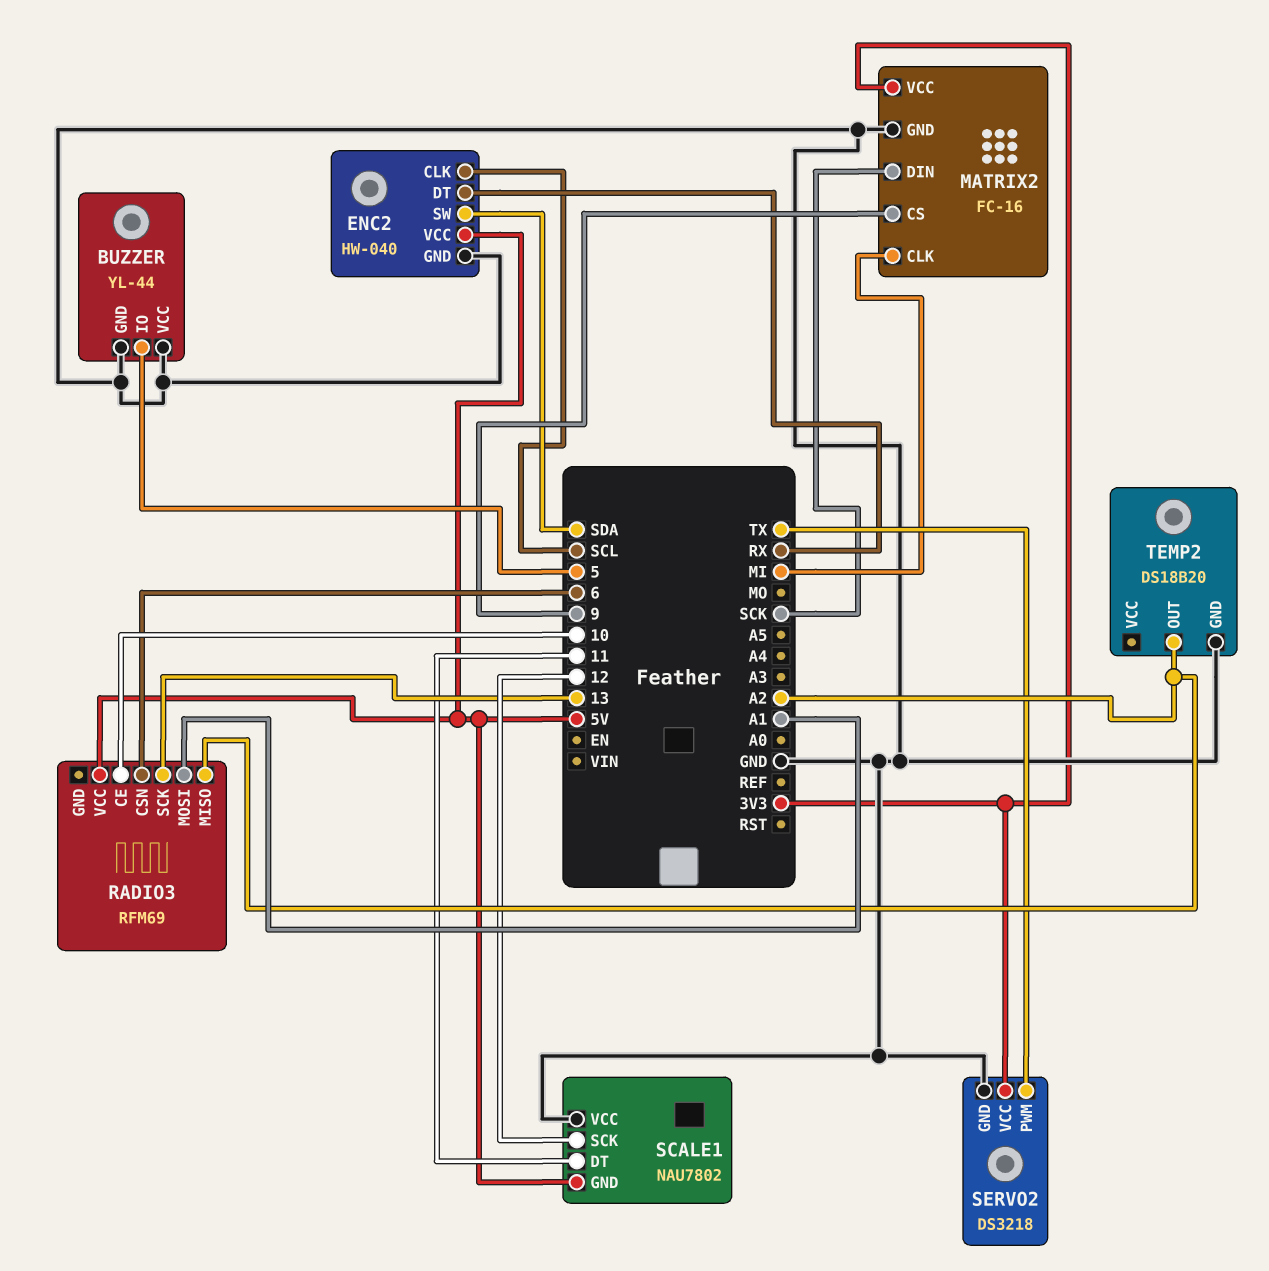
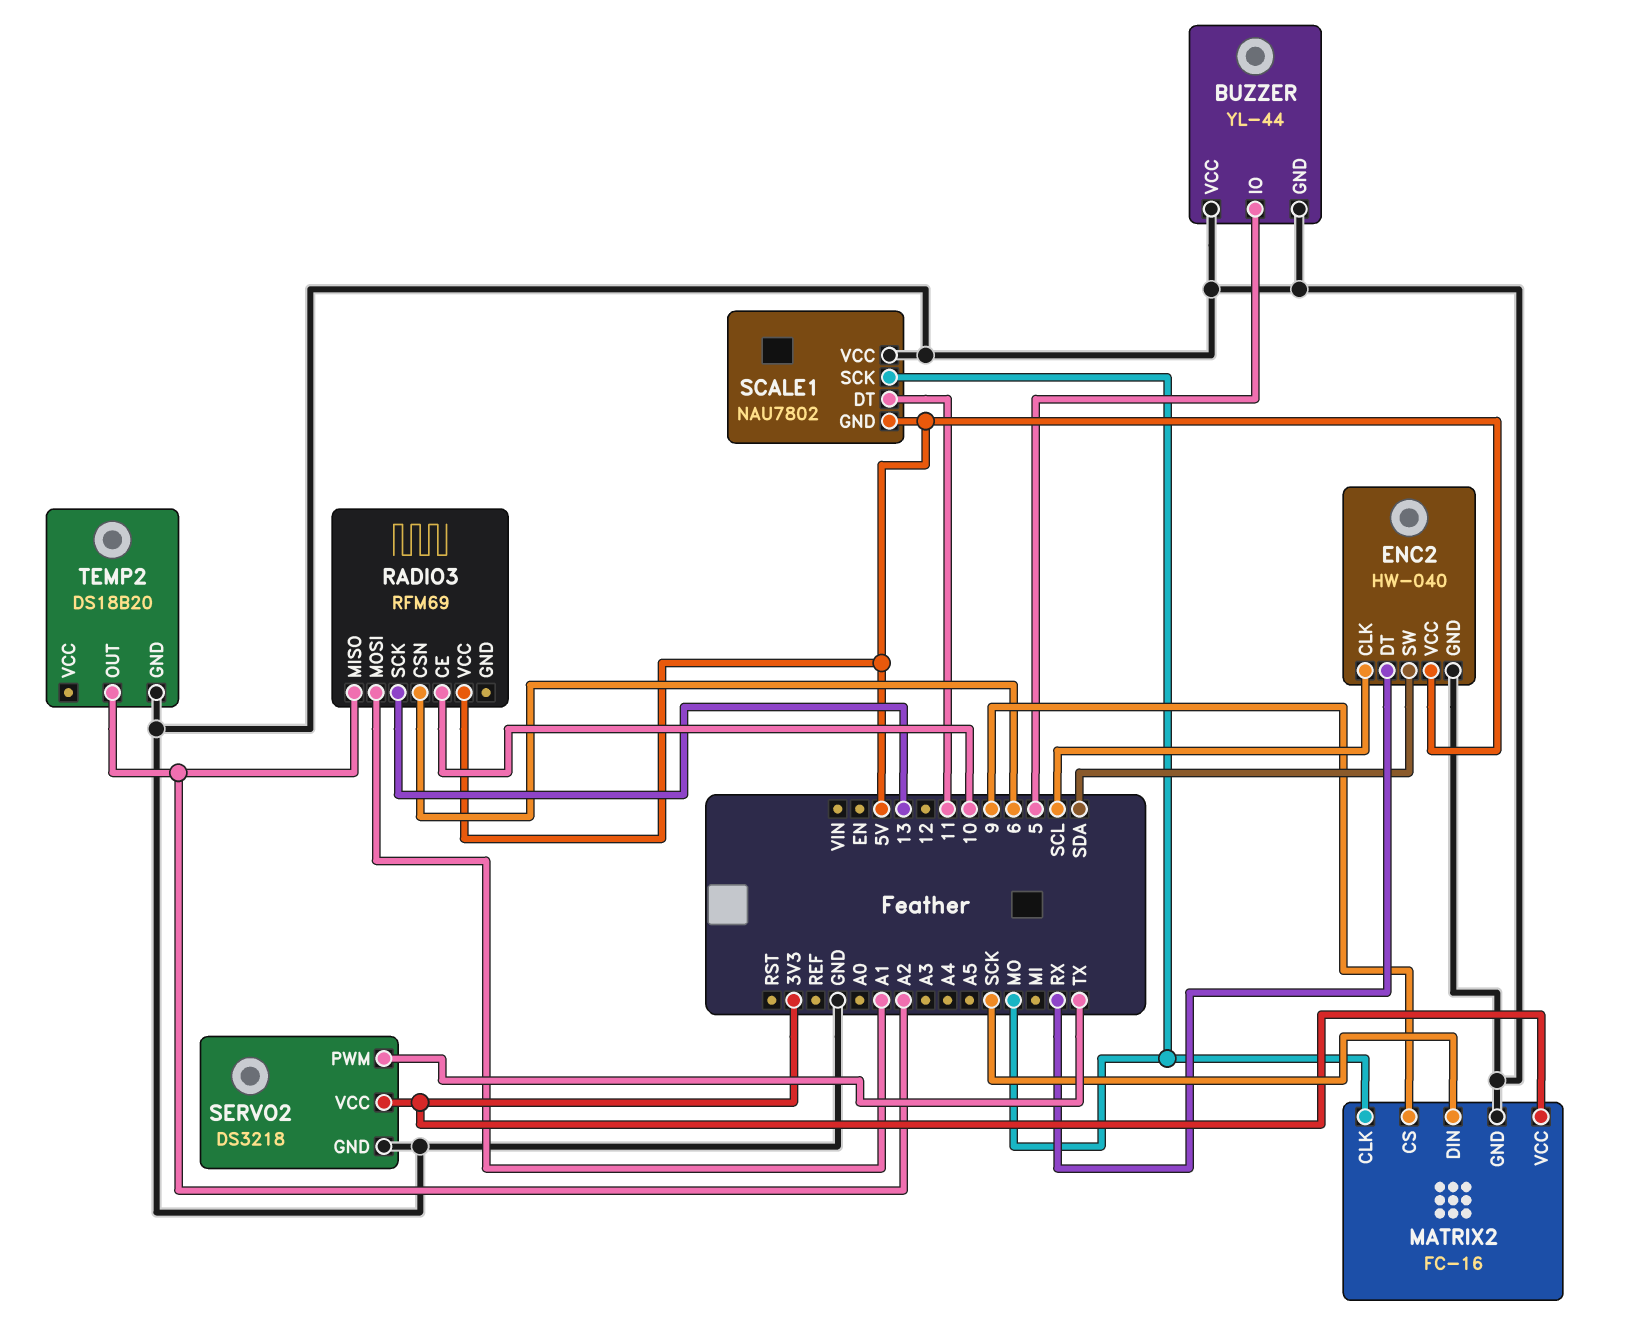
MATRIX2 pin CLK: MI -> MO
SCALE1 pin SCK: 12 -> MO

